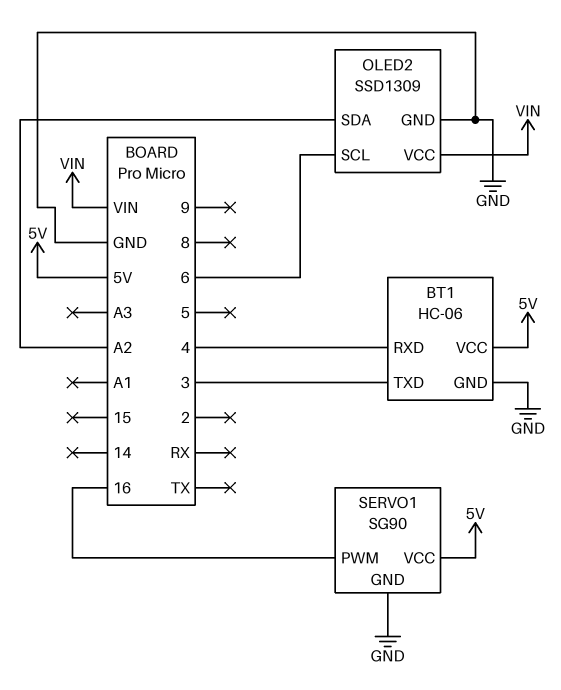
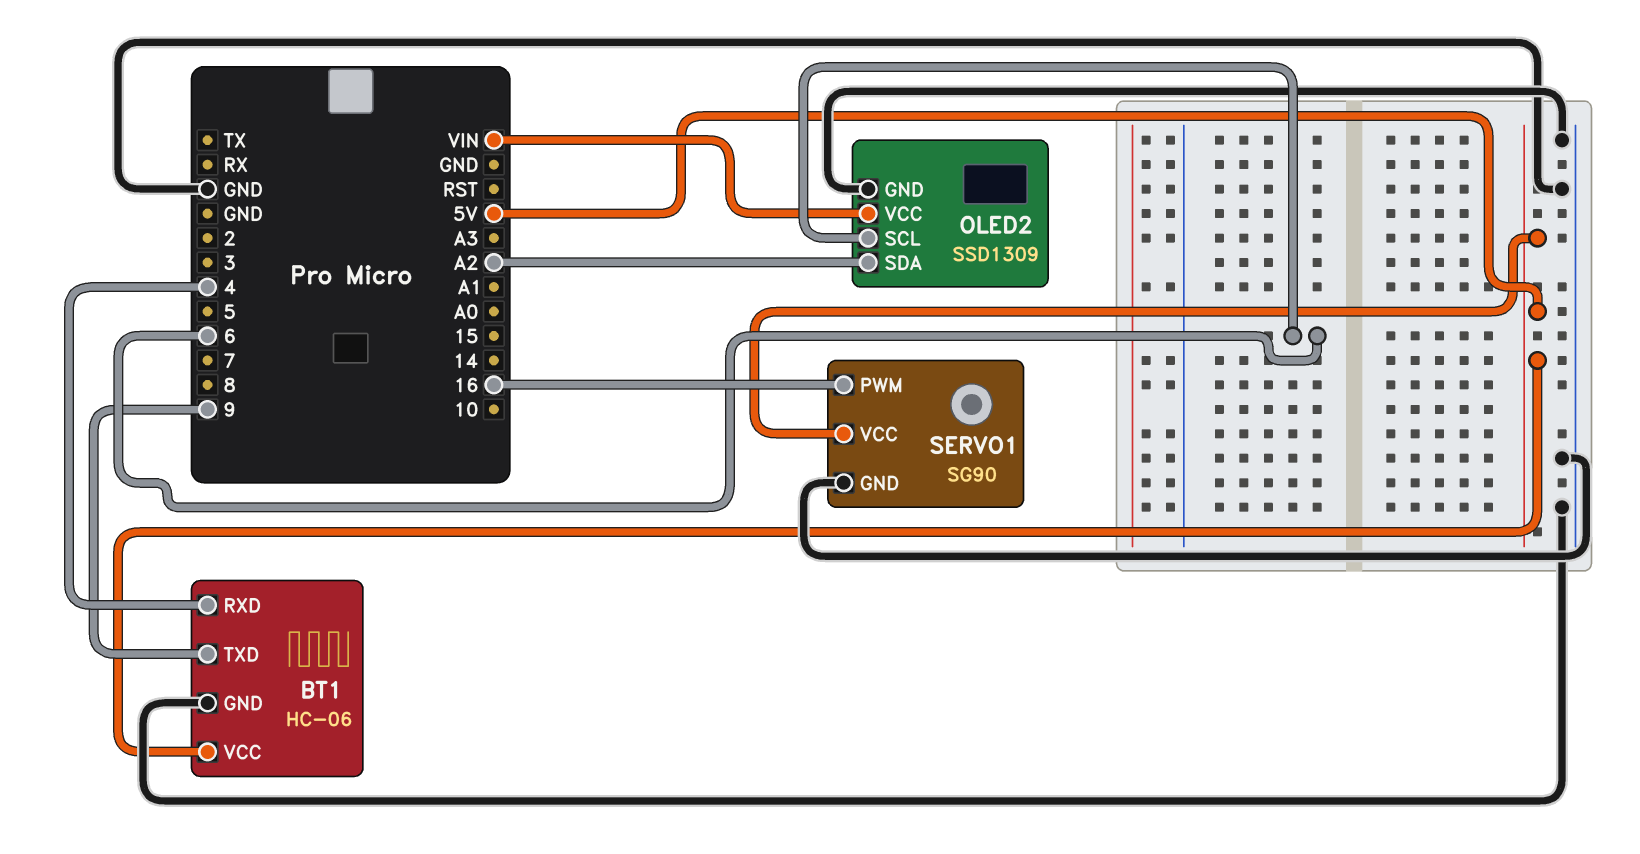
BT1 pin TXD: 3 -> 9

